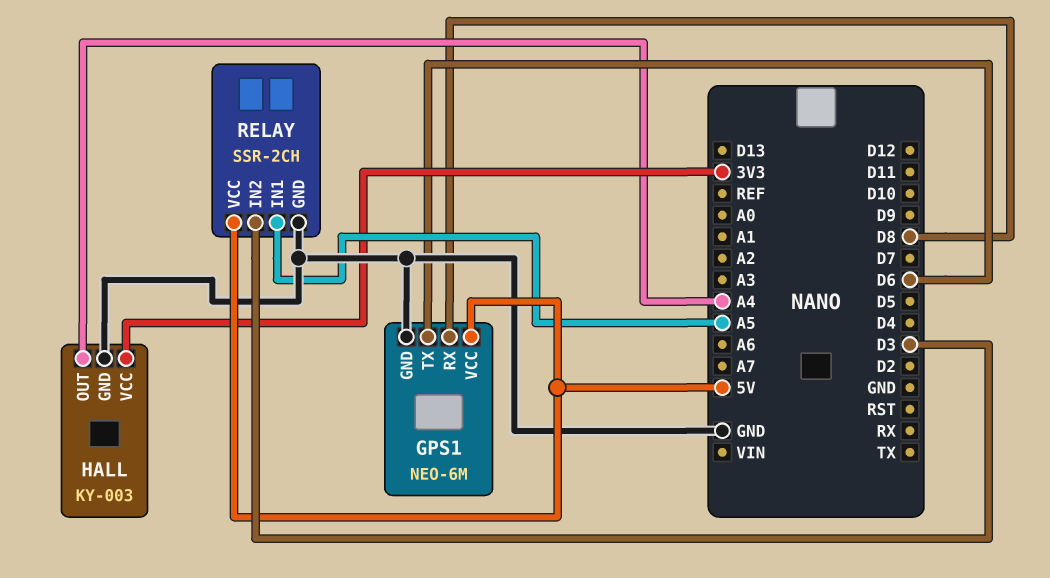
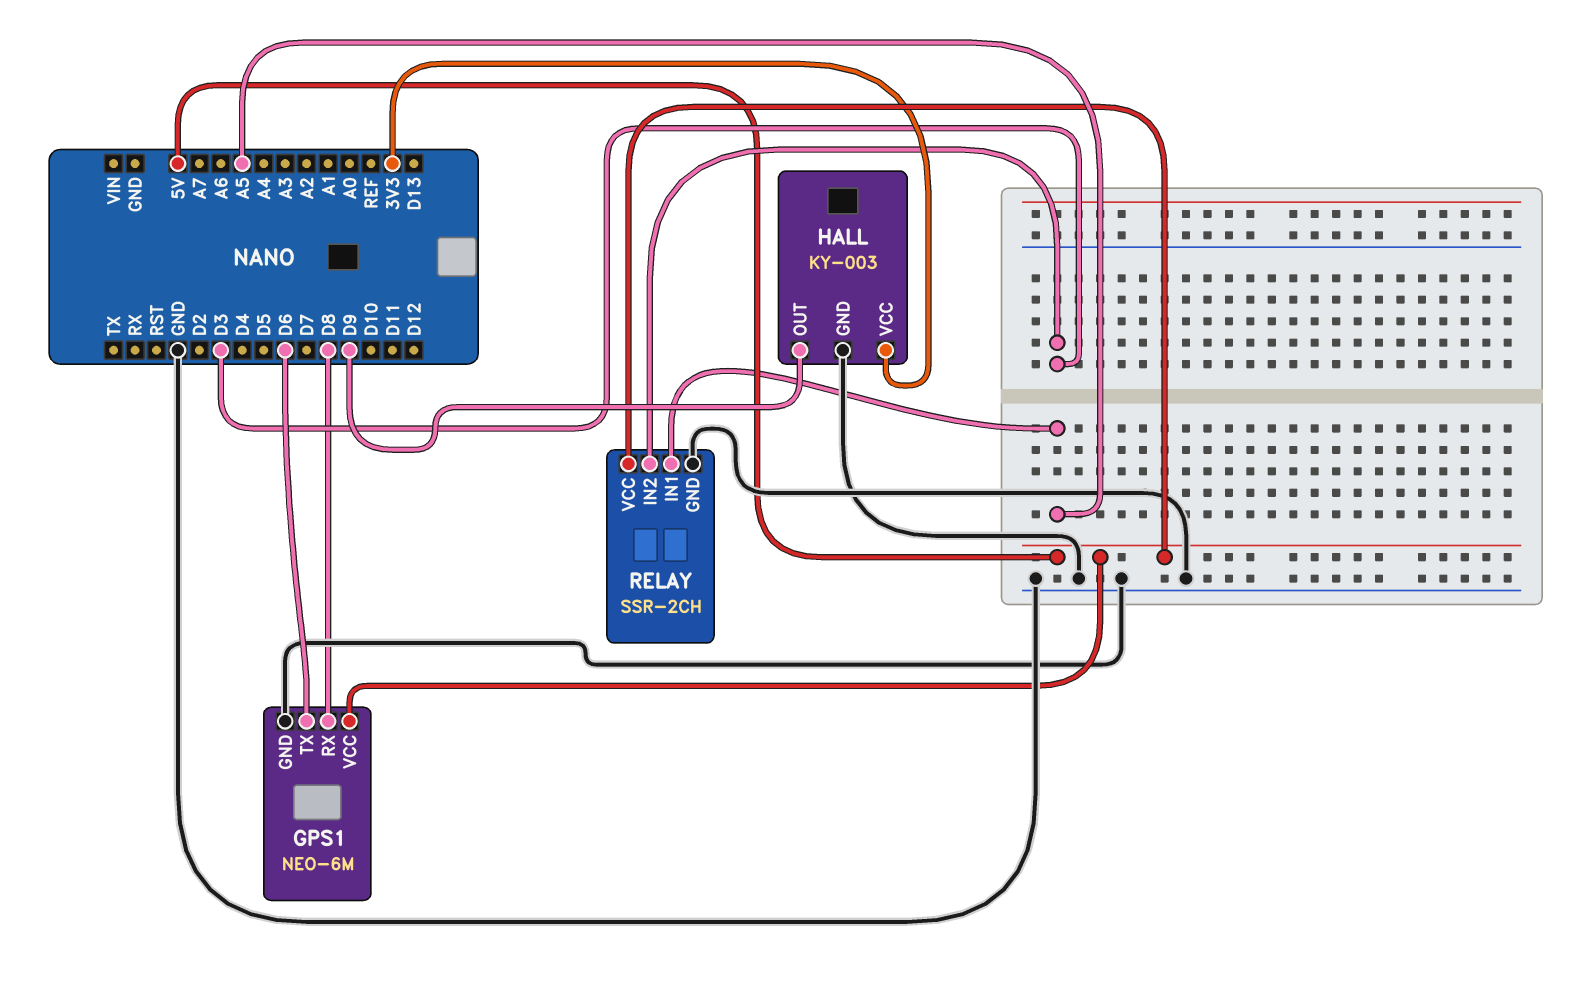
HALL pin OUT: A4 -> D9

